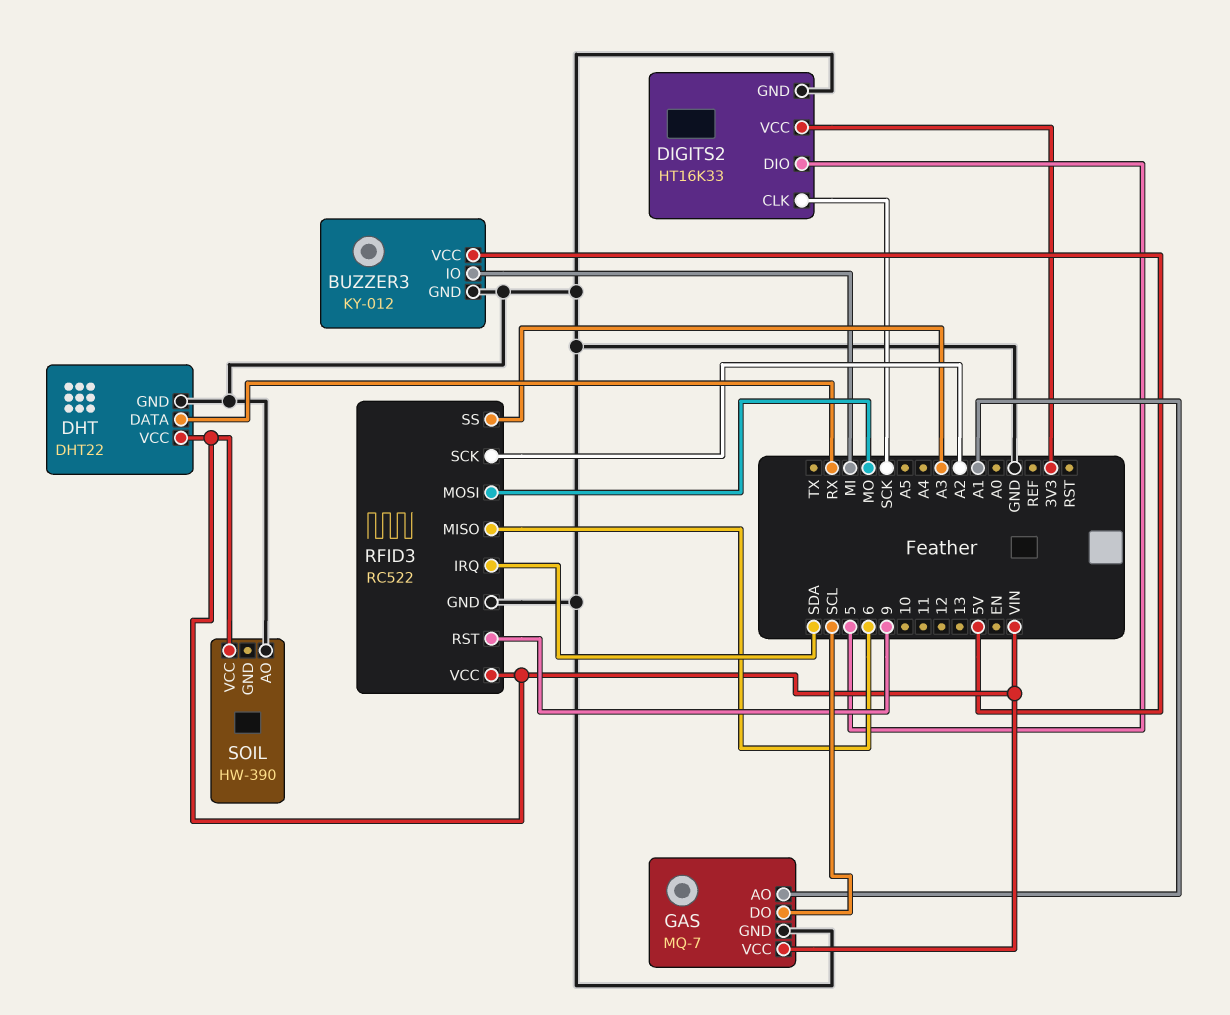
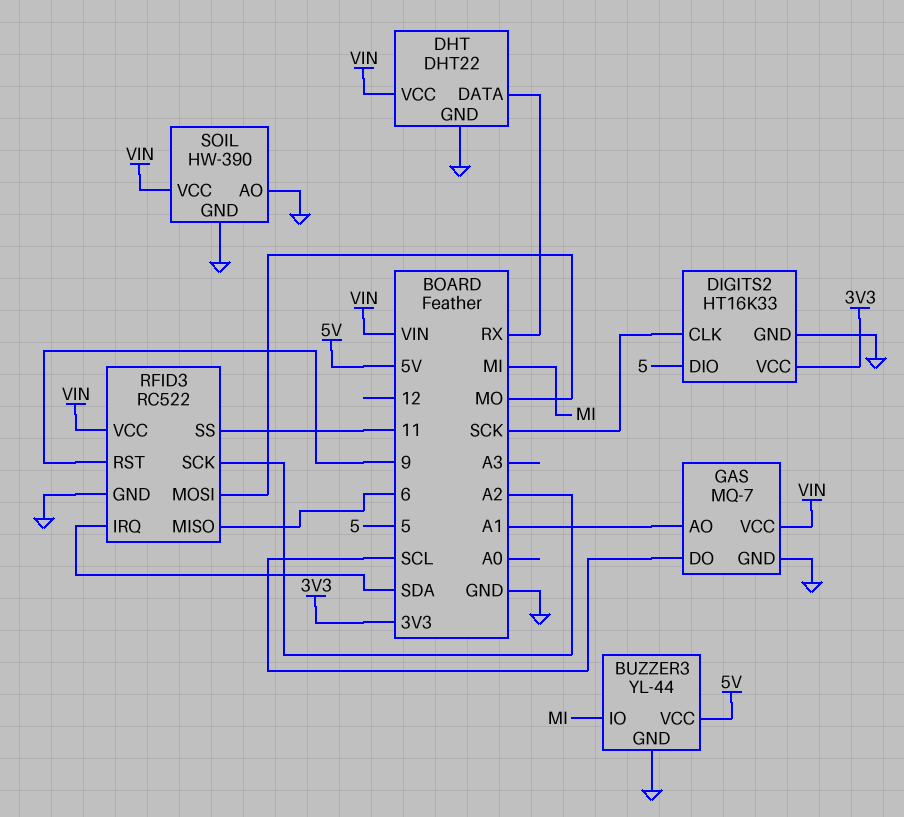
BUZZER3: KY-012 -> YL-44
RFID3 pin SS: A3 -> 11
SOIL pin GND: none -> GND

